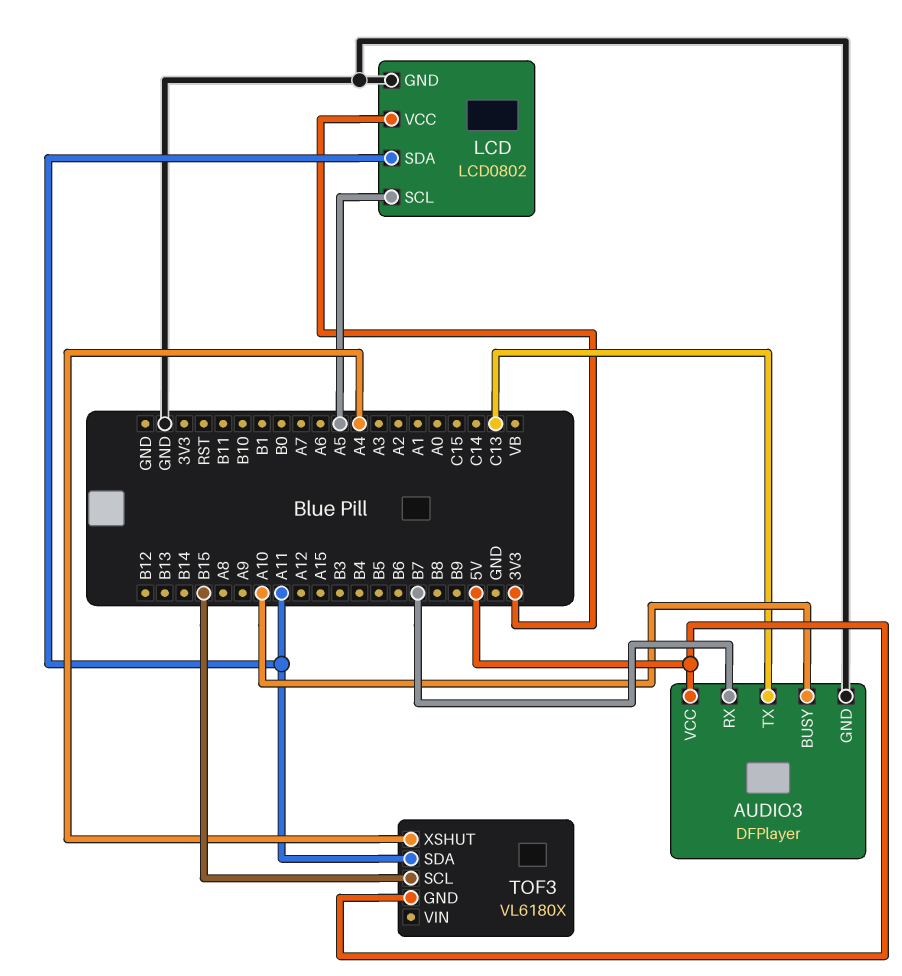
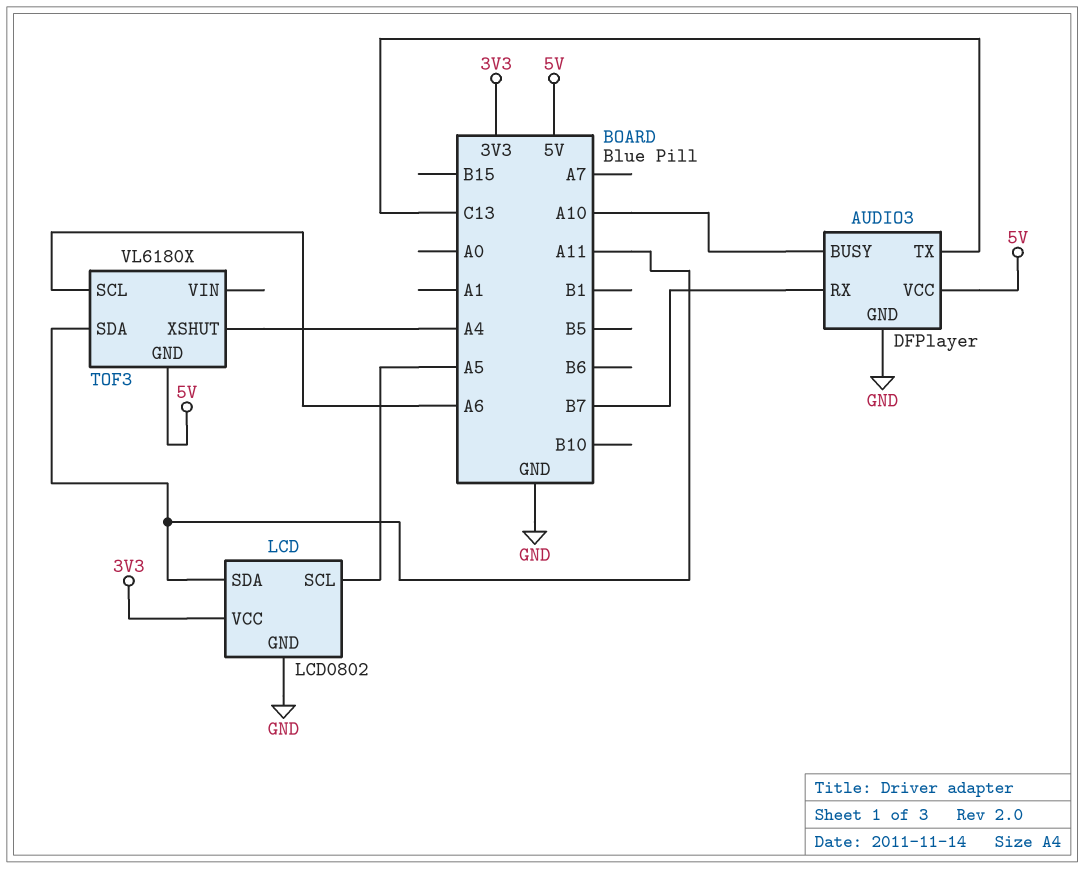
TOF3 pin SCL: B15 -> A6

